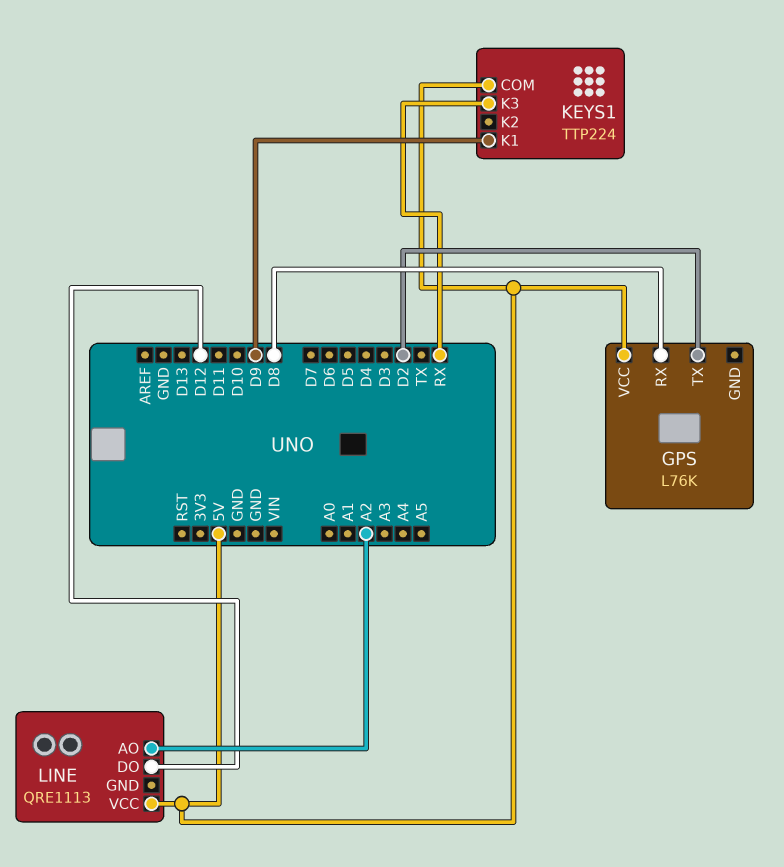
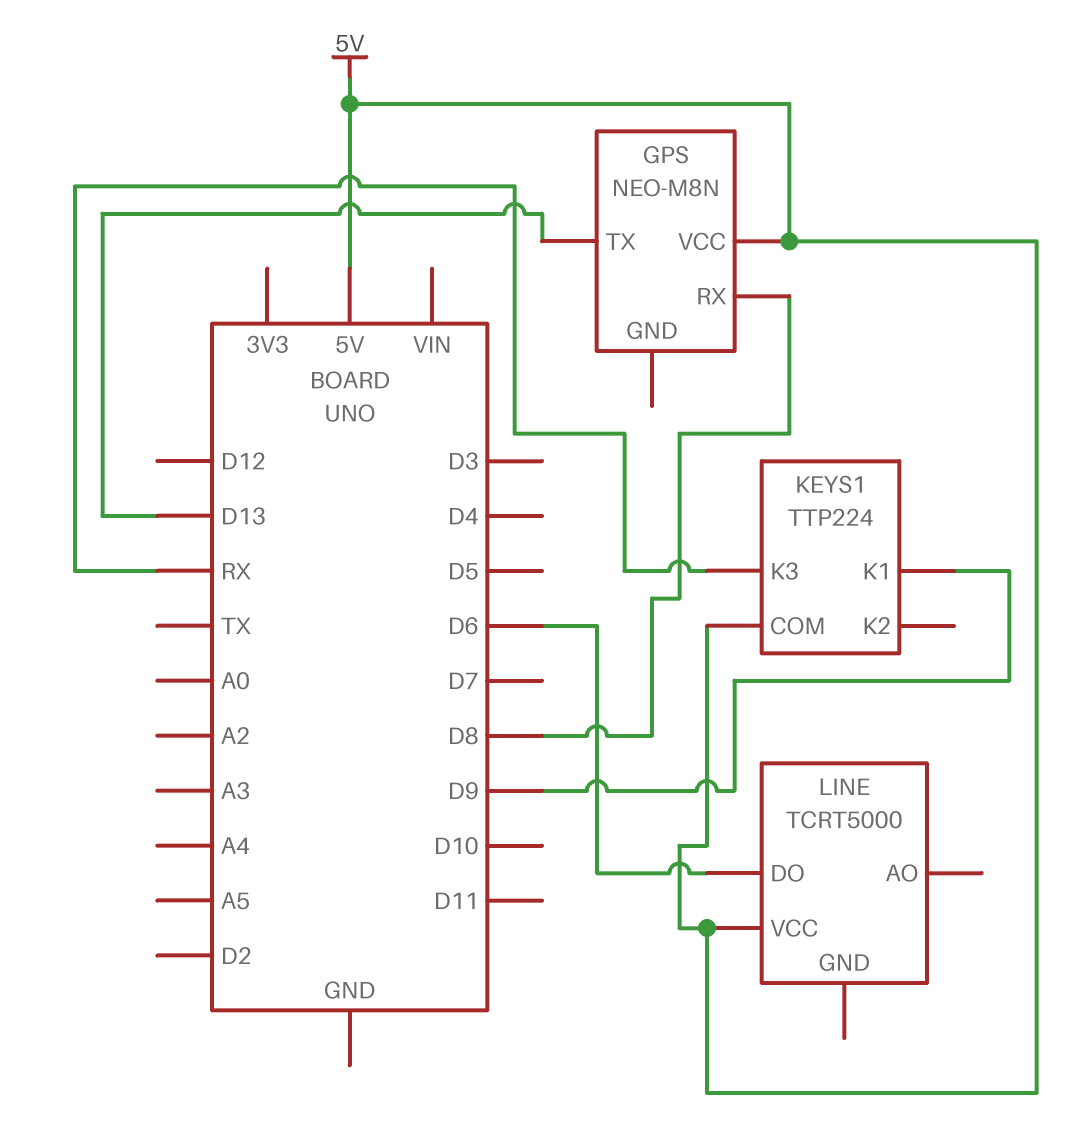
GPS: L76K -> NEO-M8N
GPS pin TX: D2 -> D13
LINE: QRE1113 -> TCRT5000
LINE pin AO: A2 -> none
LINE pin DO: D12 -> D6

